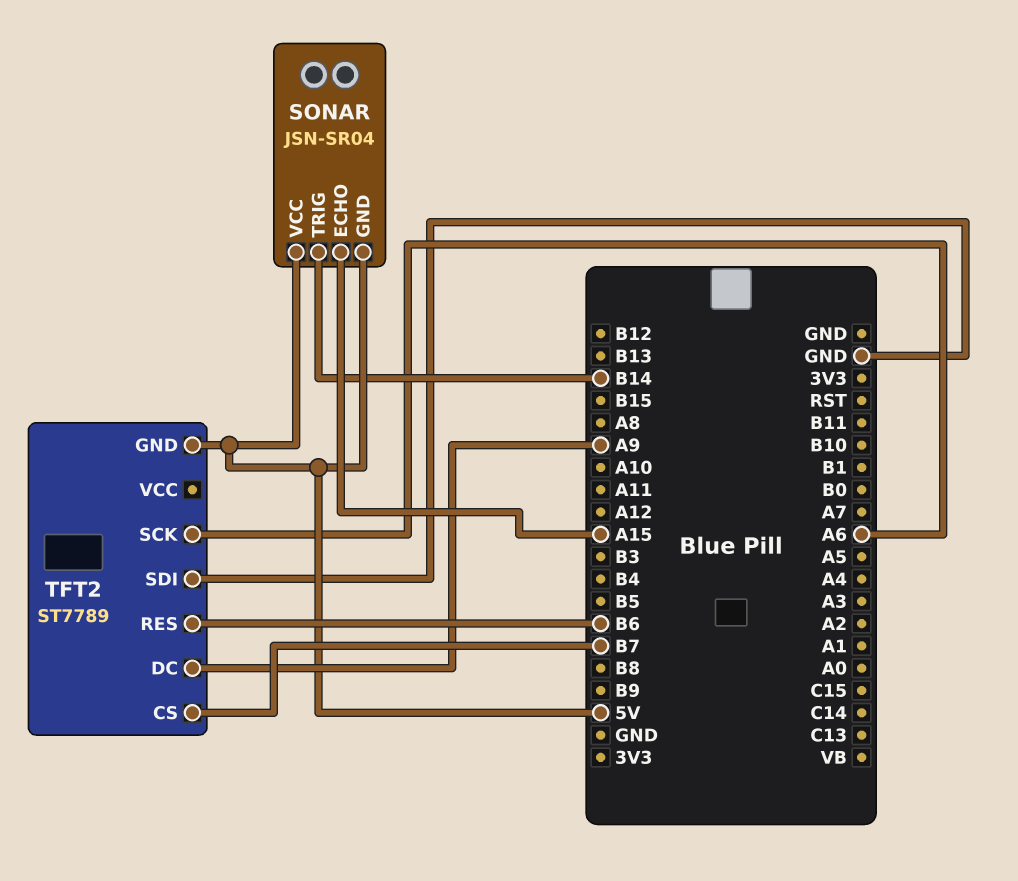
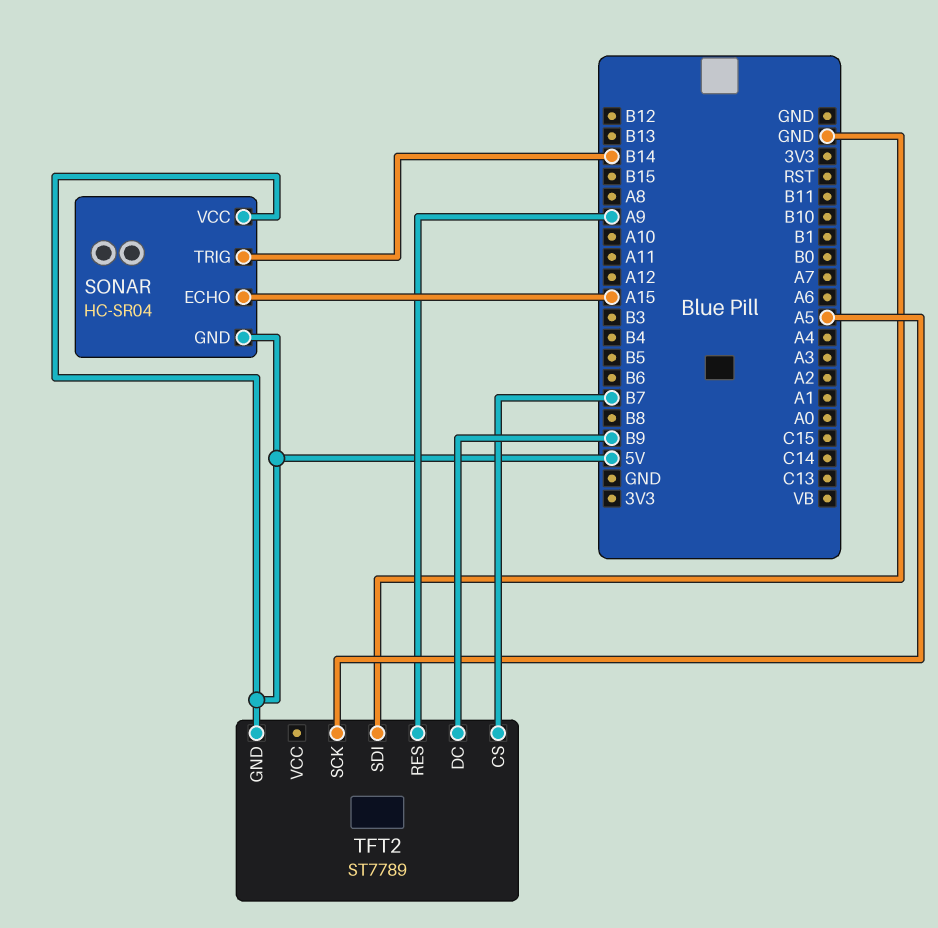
SONAR: JSN-SR04 -> HC-SR04
TFT2 pin DC: A9 -> B9
TFT2 pin RES: B6 -> A9
TFT2 pin SCK: A6 -> A5

